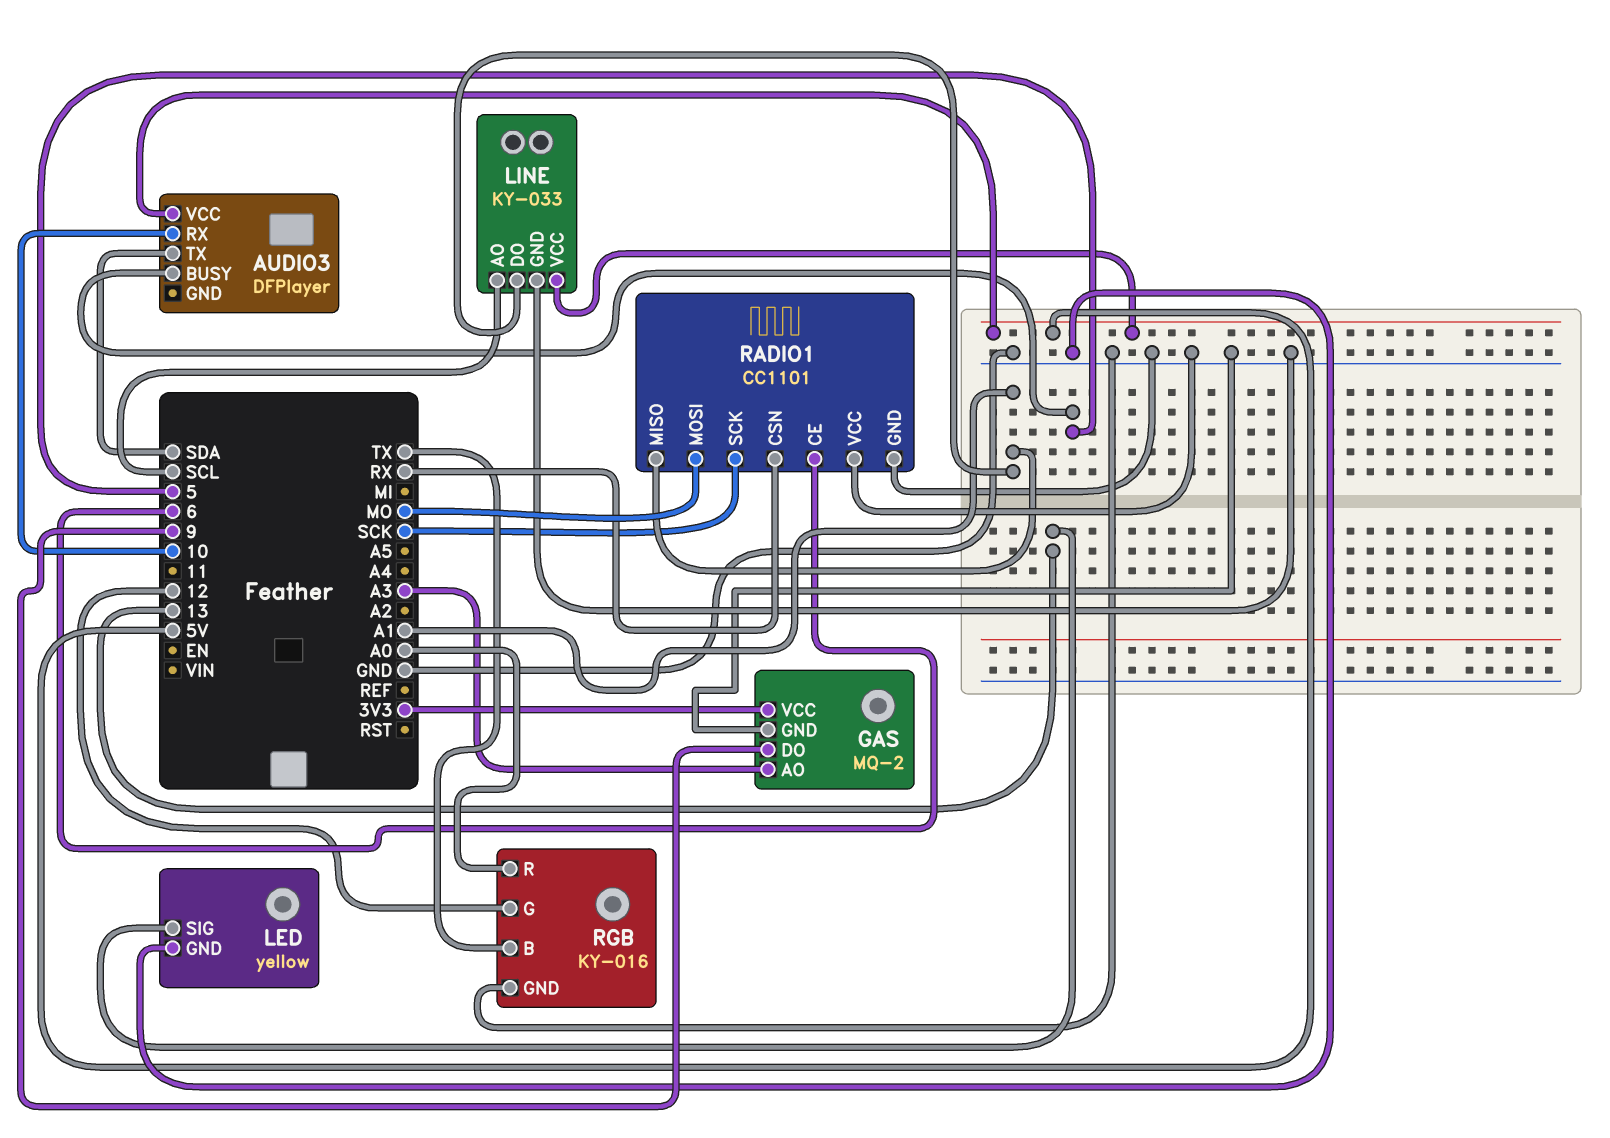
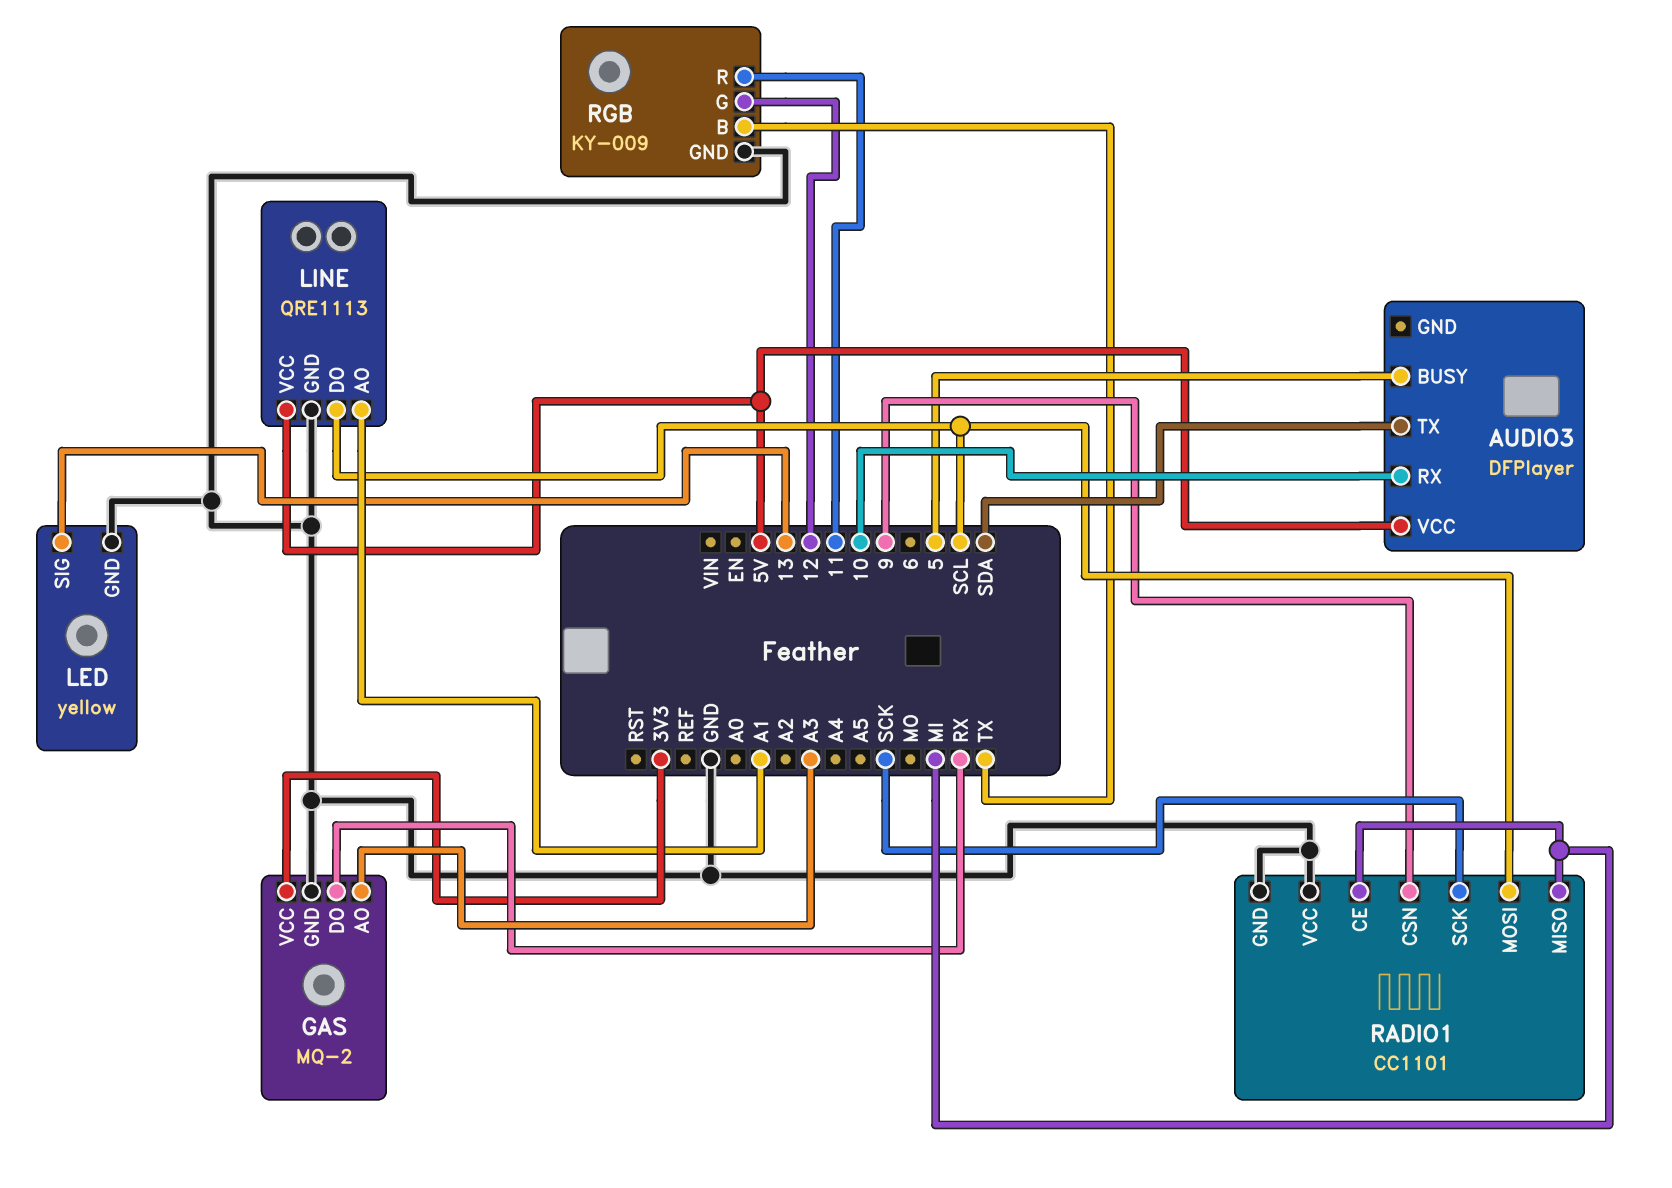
GAS pin DO: 9 -> RX
LINE: KY-033 -> QRE1113
LINE pin AO: SCL -> A1
LINE pin DO: A1 -> SCL
RADIO1 pin CE: 6 -> MI
RADIO1 pin CSN: RX -> 9
RADIO1 pin MISO: A1 -> MI
RADIO1 pin MOSI: MO -> SCL
RGB: KY-016 -> KY-009
RGB pin R: A0 -> 11

